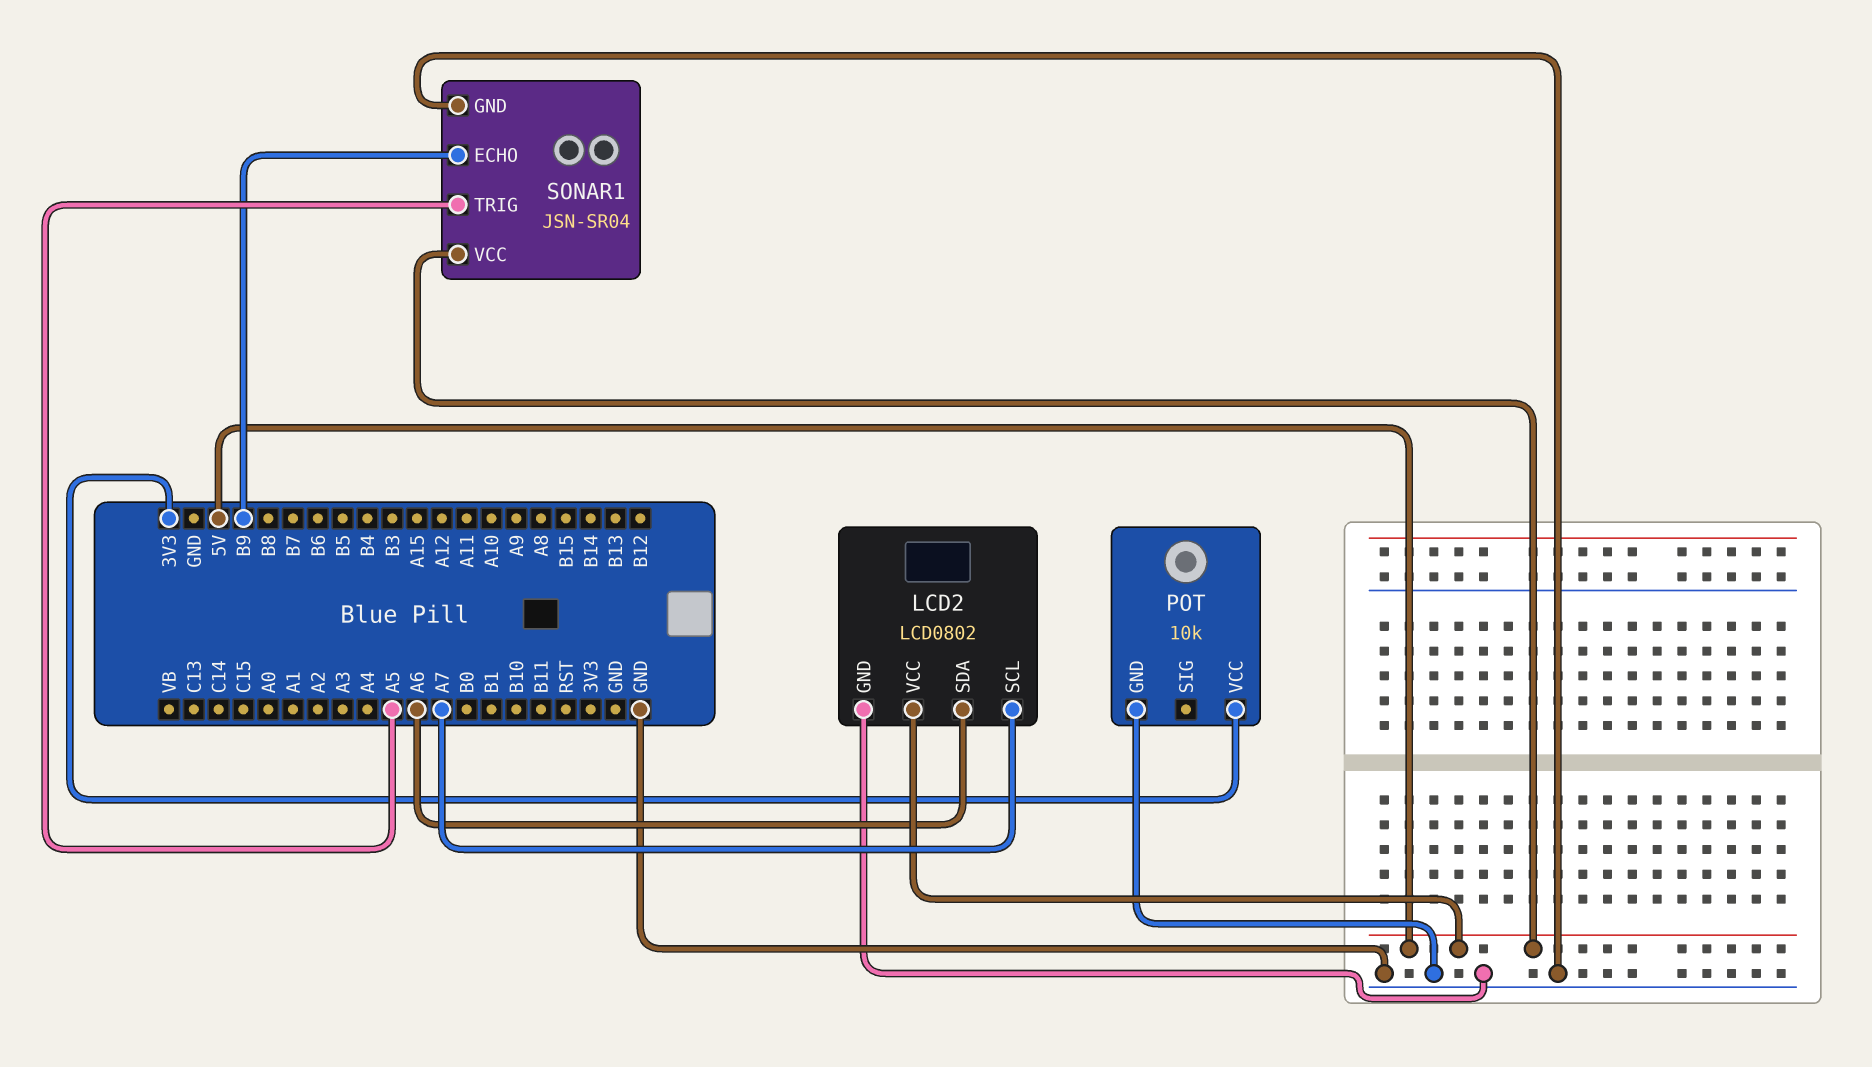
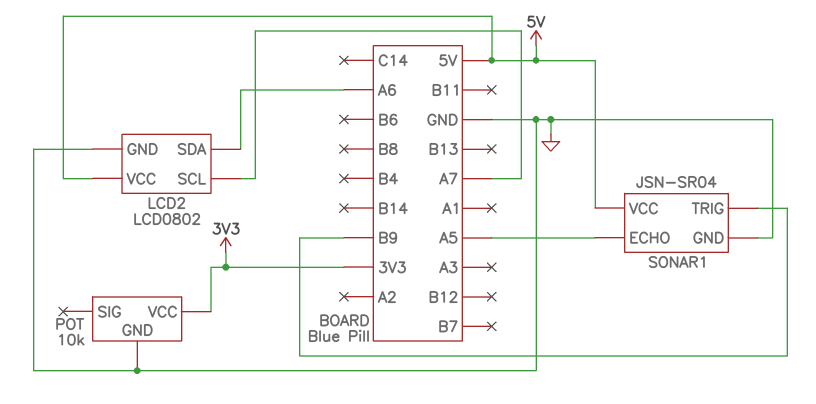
SONAR1 pin ECHO: B9 -> A5
SONAR1 pin TRIG: A5 -> B9

